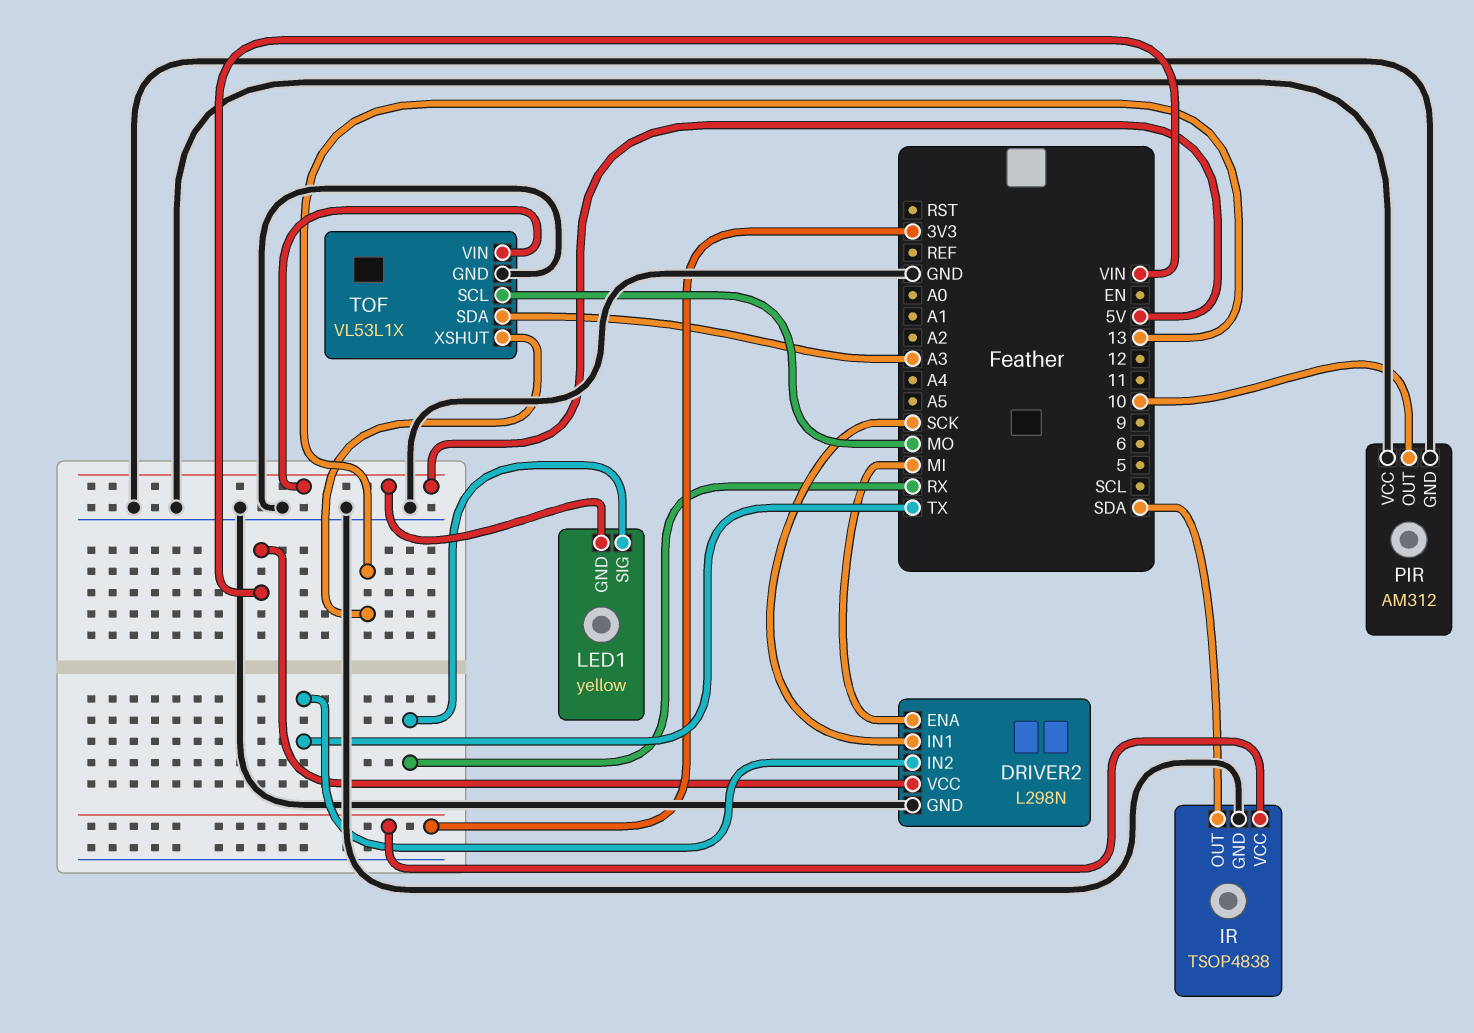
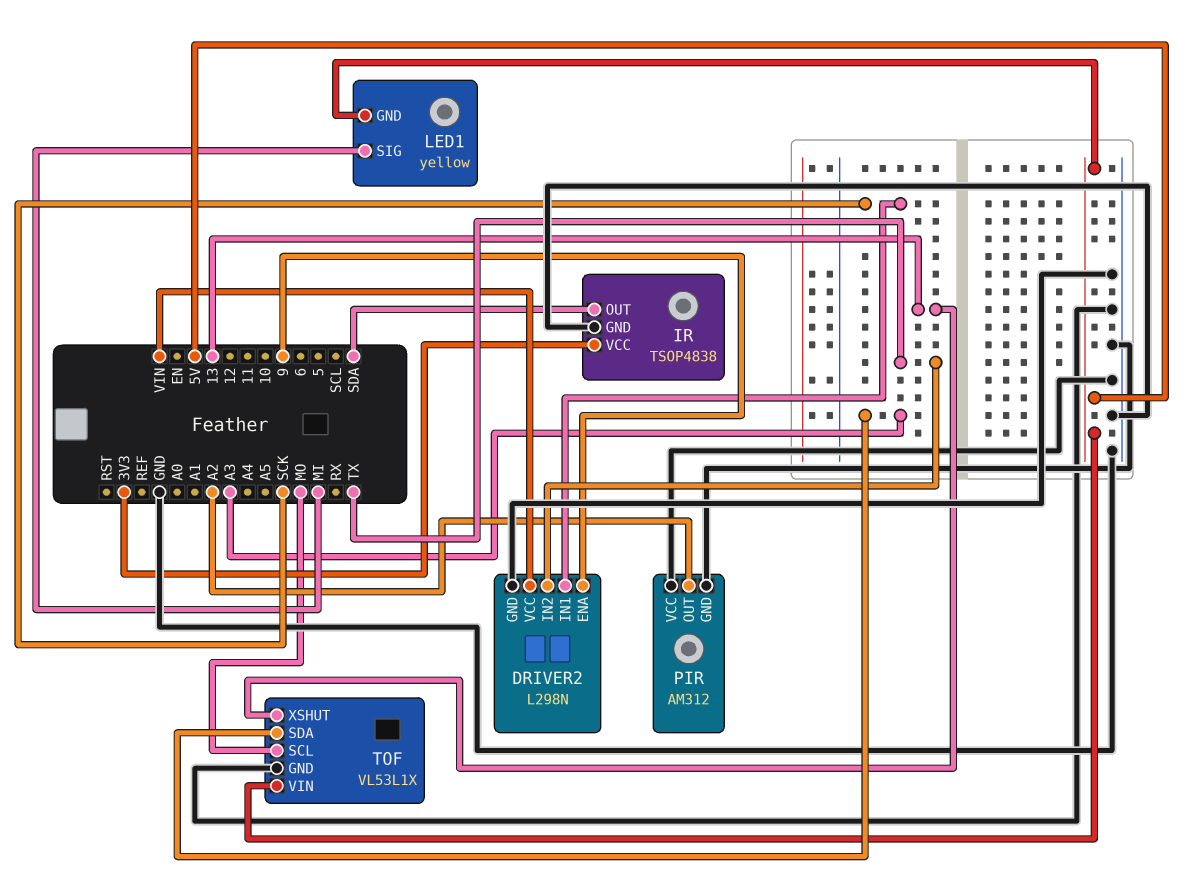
DRIVER2 pin ENA: MI -> 9
LED1 pin SIG: RX -> MI
PIR pin OUT: 10 -> A2

